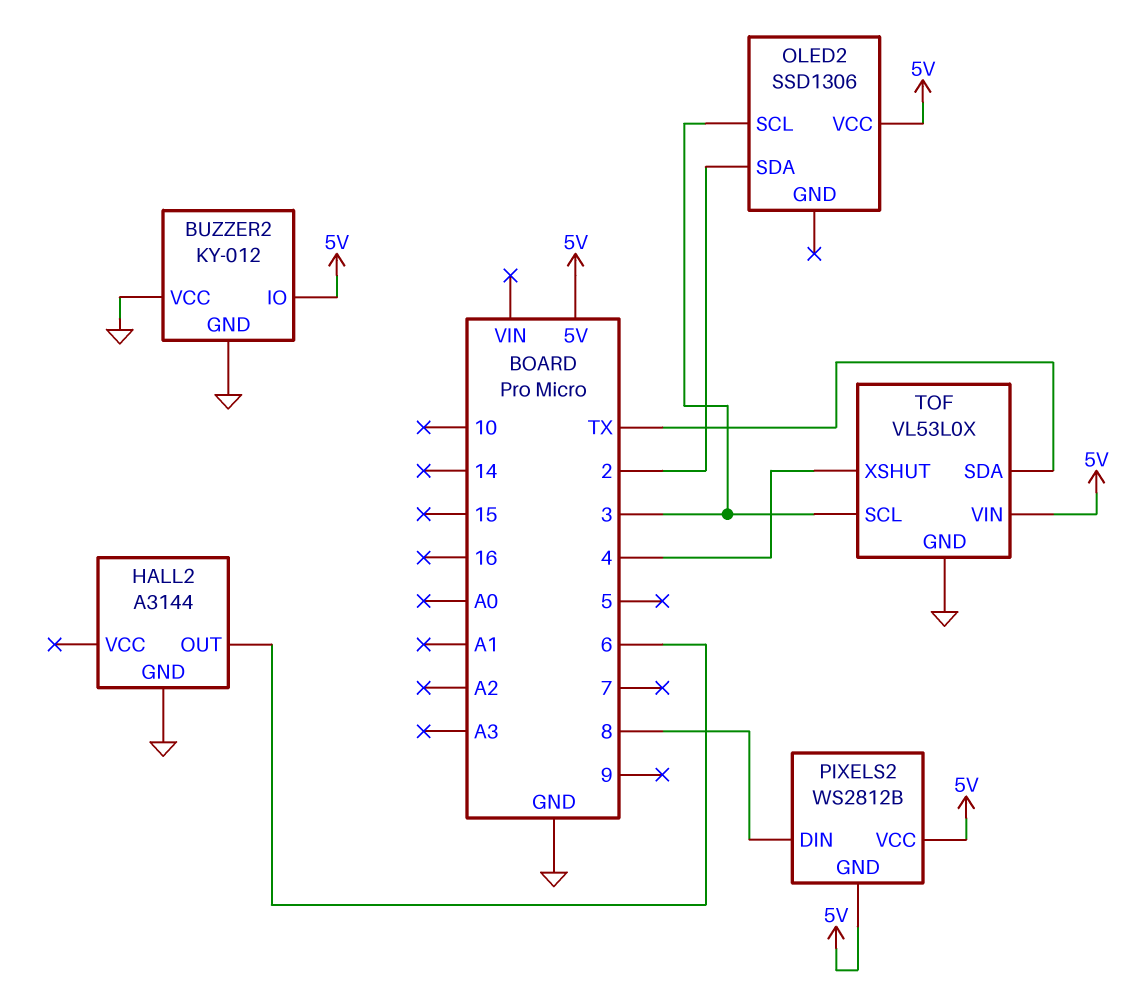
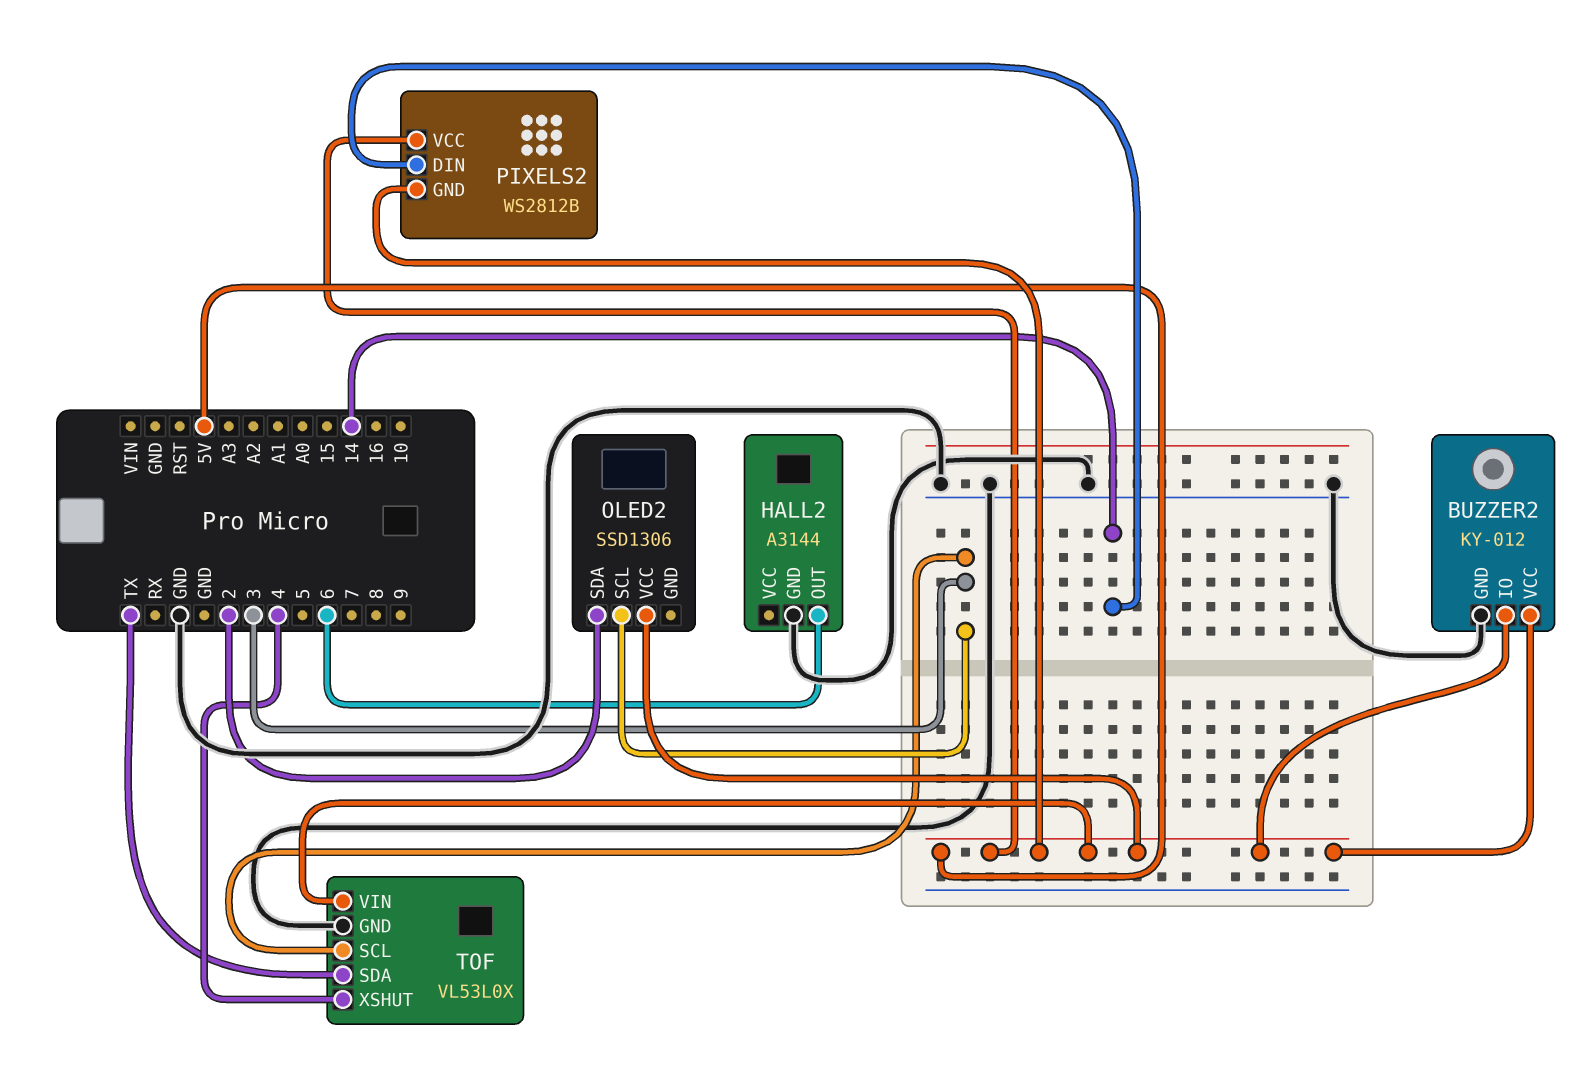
BUZZER2 pin VCC: GND -> 5V
PIXELS2 pin DIN: 8 -> 14

